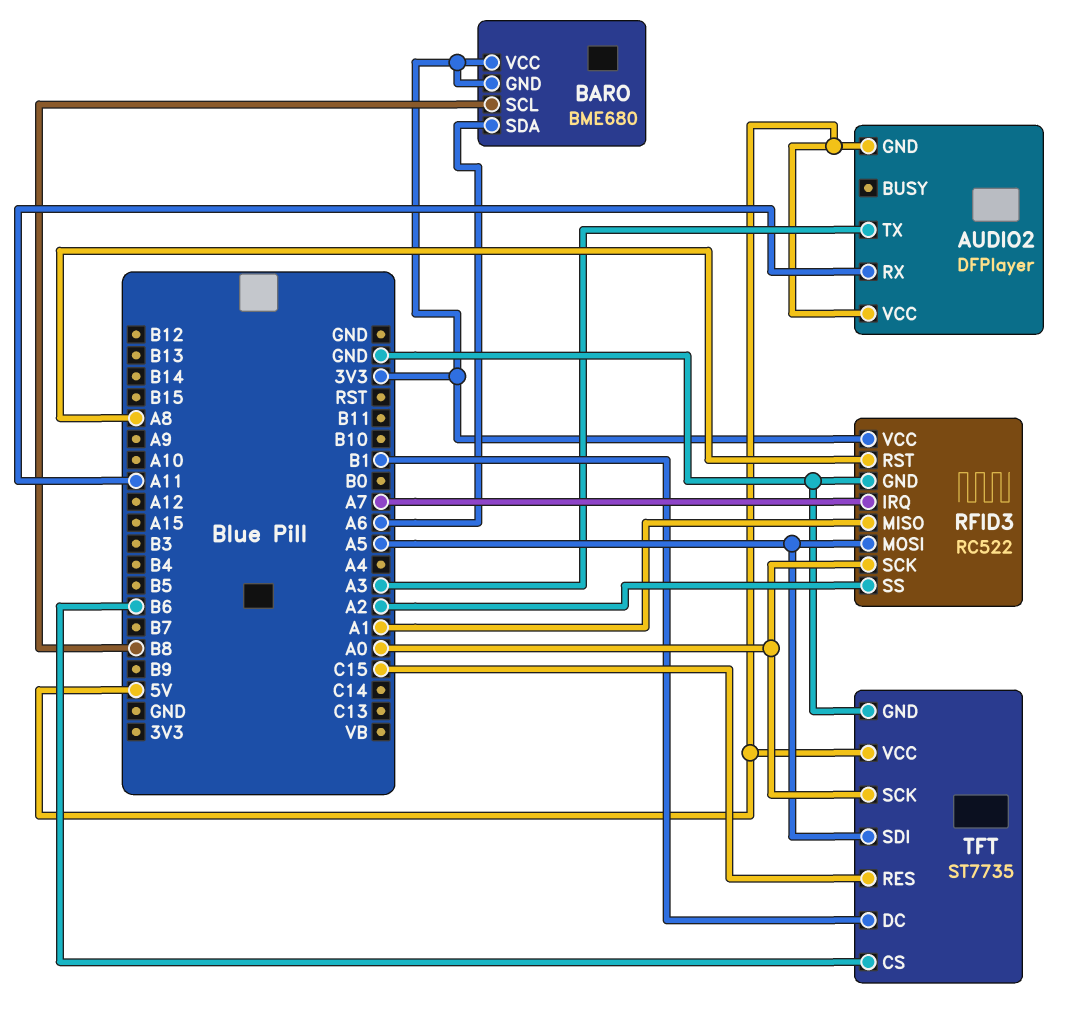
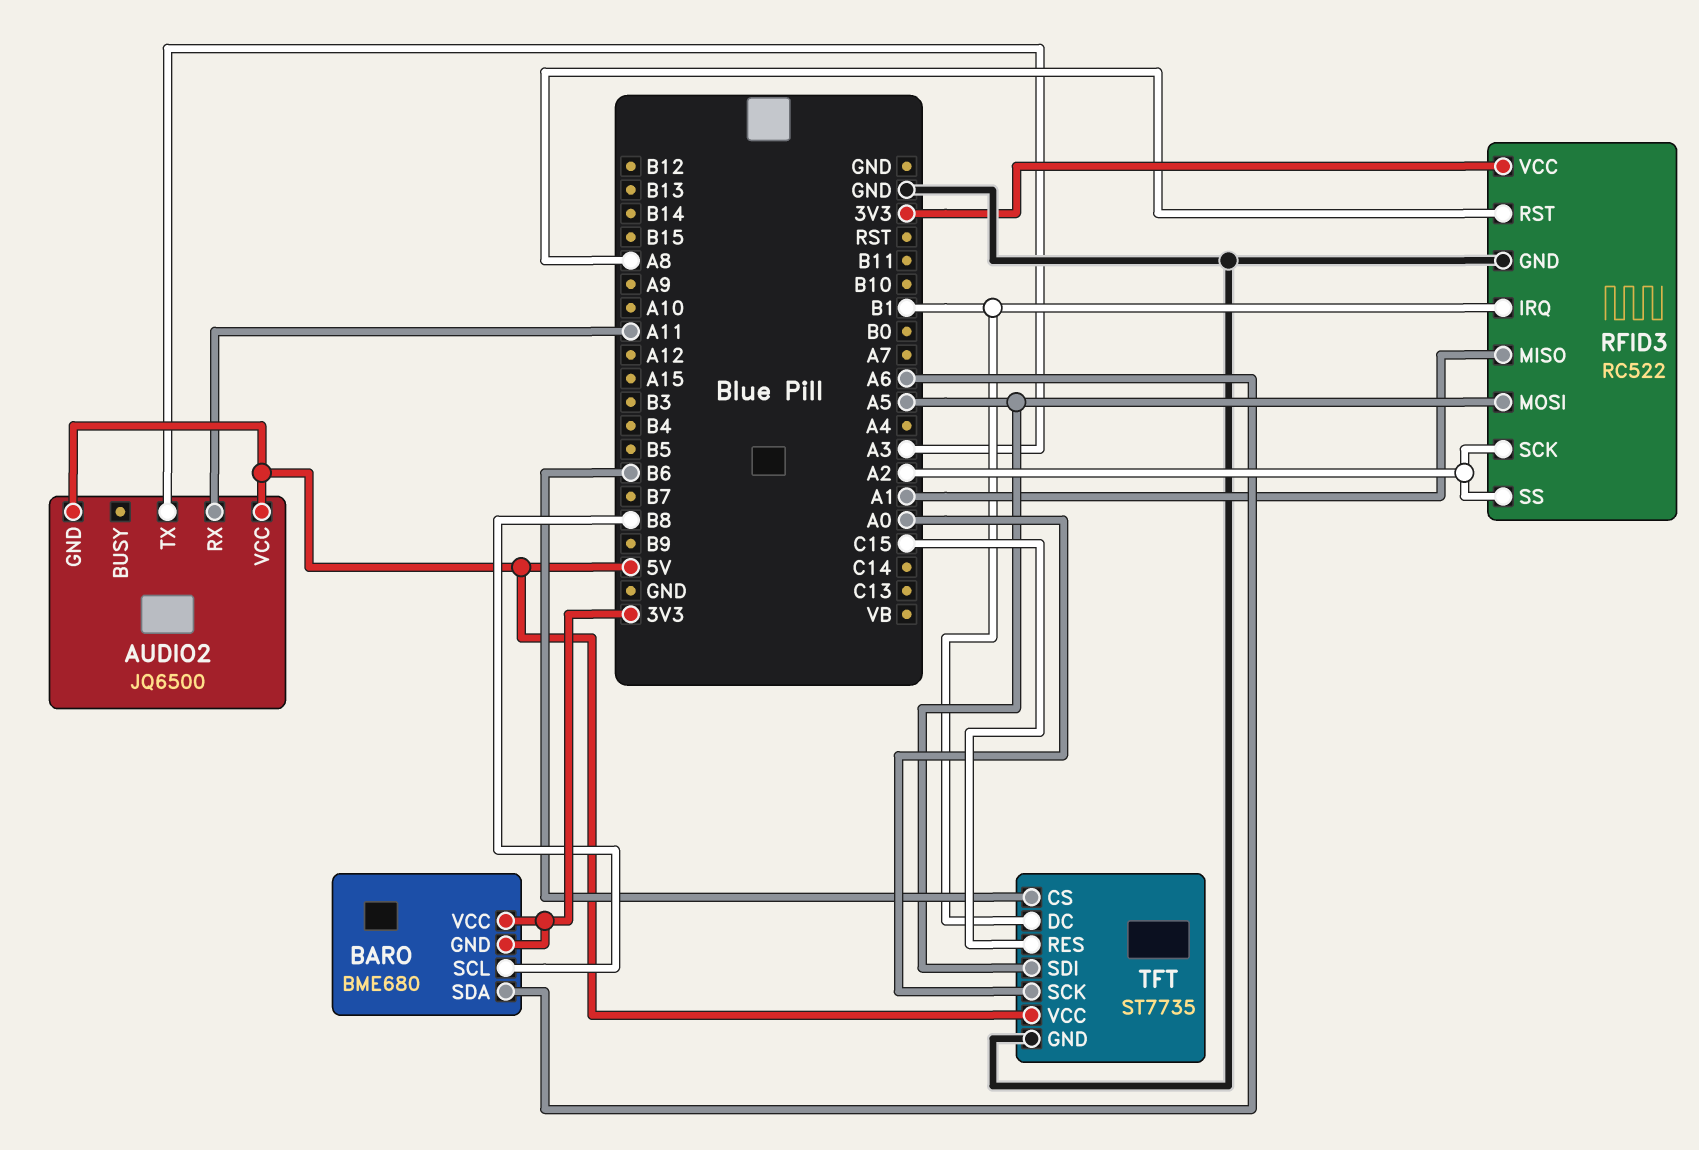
AUDIO2: DFPlayer -> JQ6500
RFID3 pin IRQ: A7 -> B1
RFID3 pin SCK: A0 -> A2

